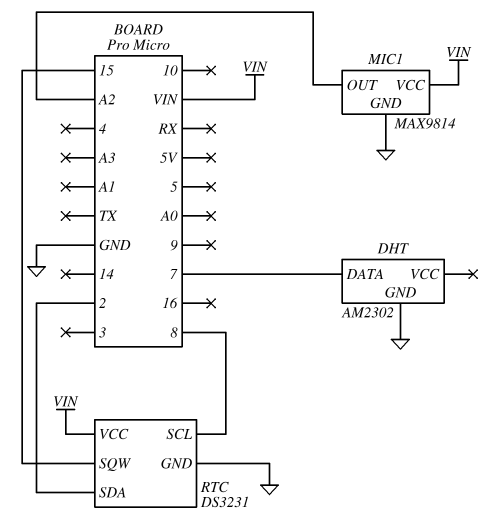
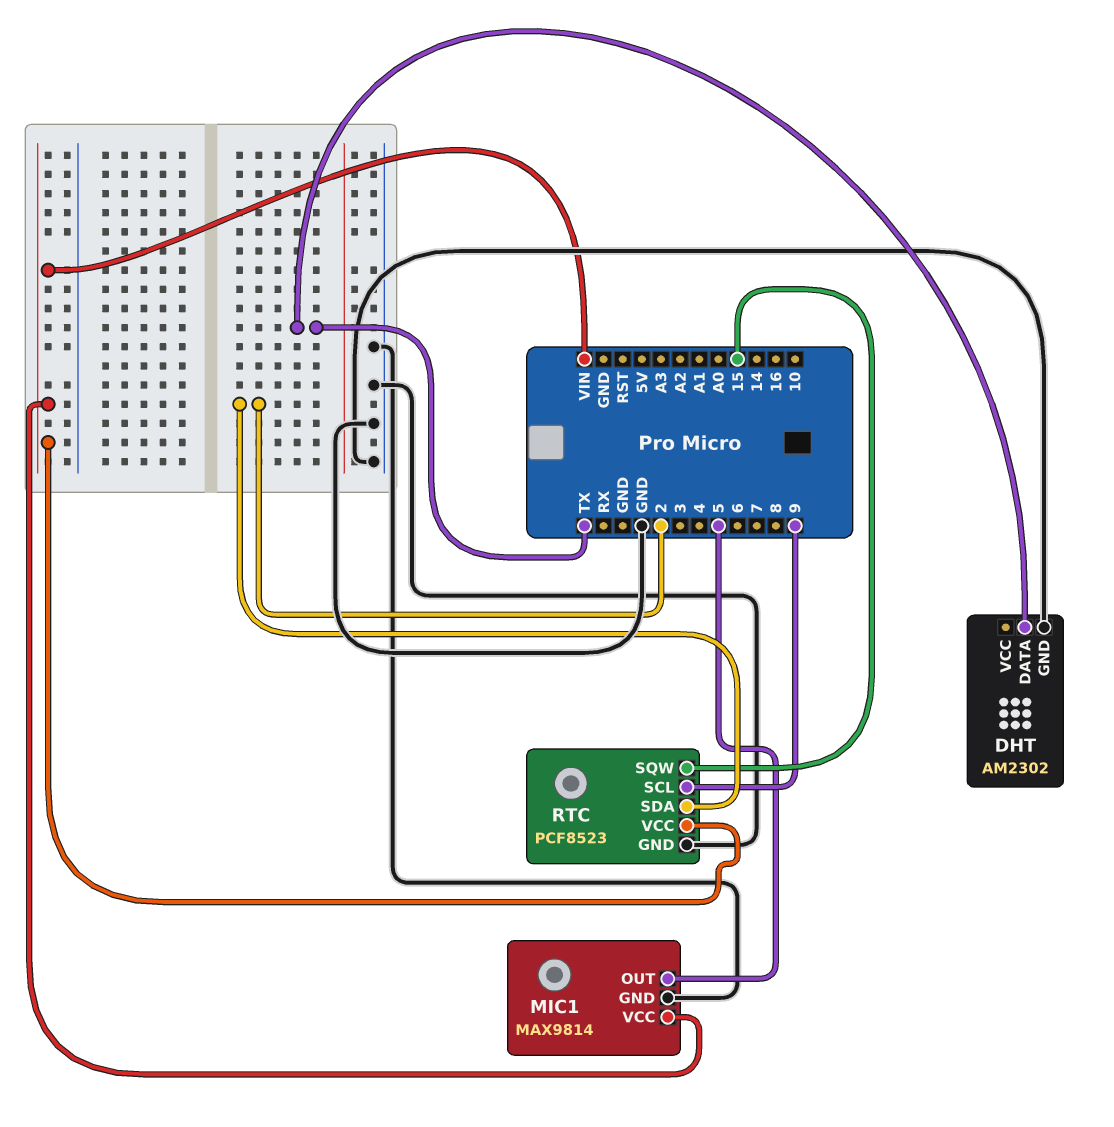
DHT pin DATA: 7 -> TX
MIC1 pin OUT: A2 -> 5
RTC: DS3231 -> PCF8523
RTC pin SCL: 8 -> 9

